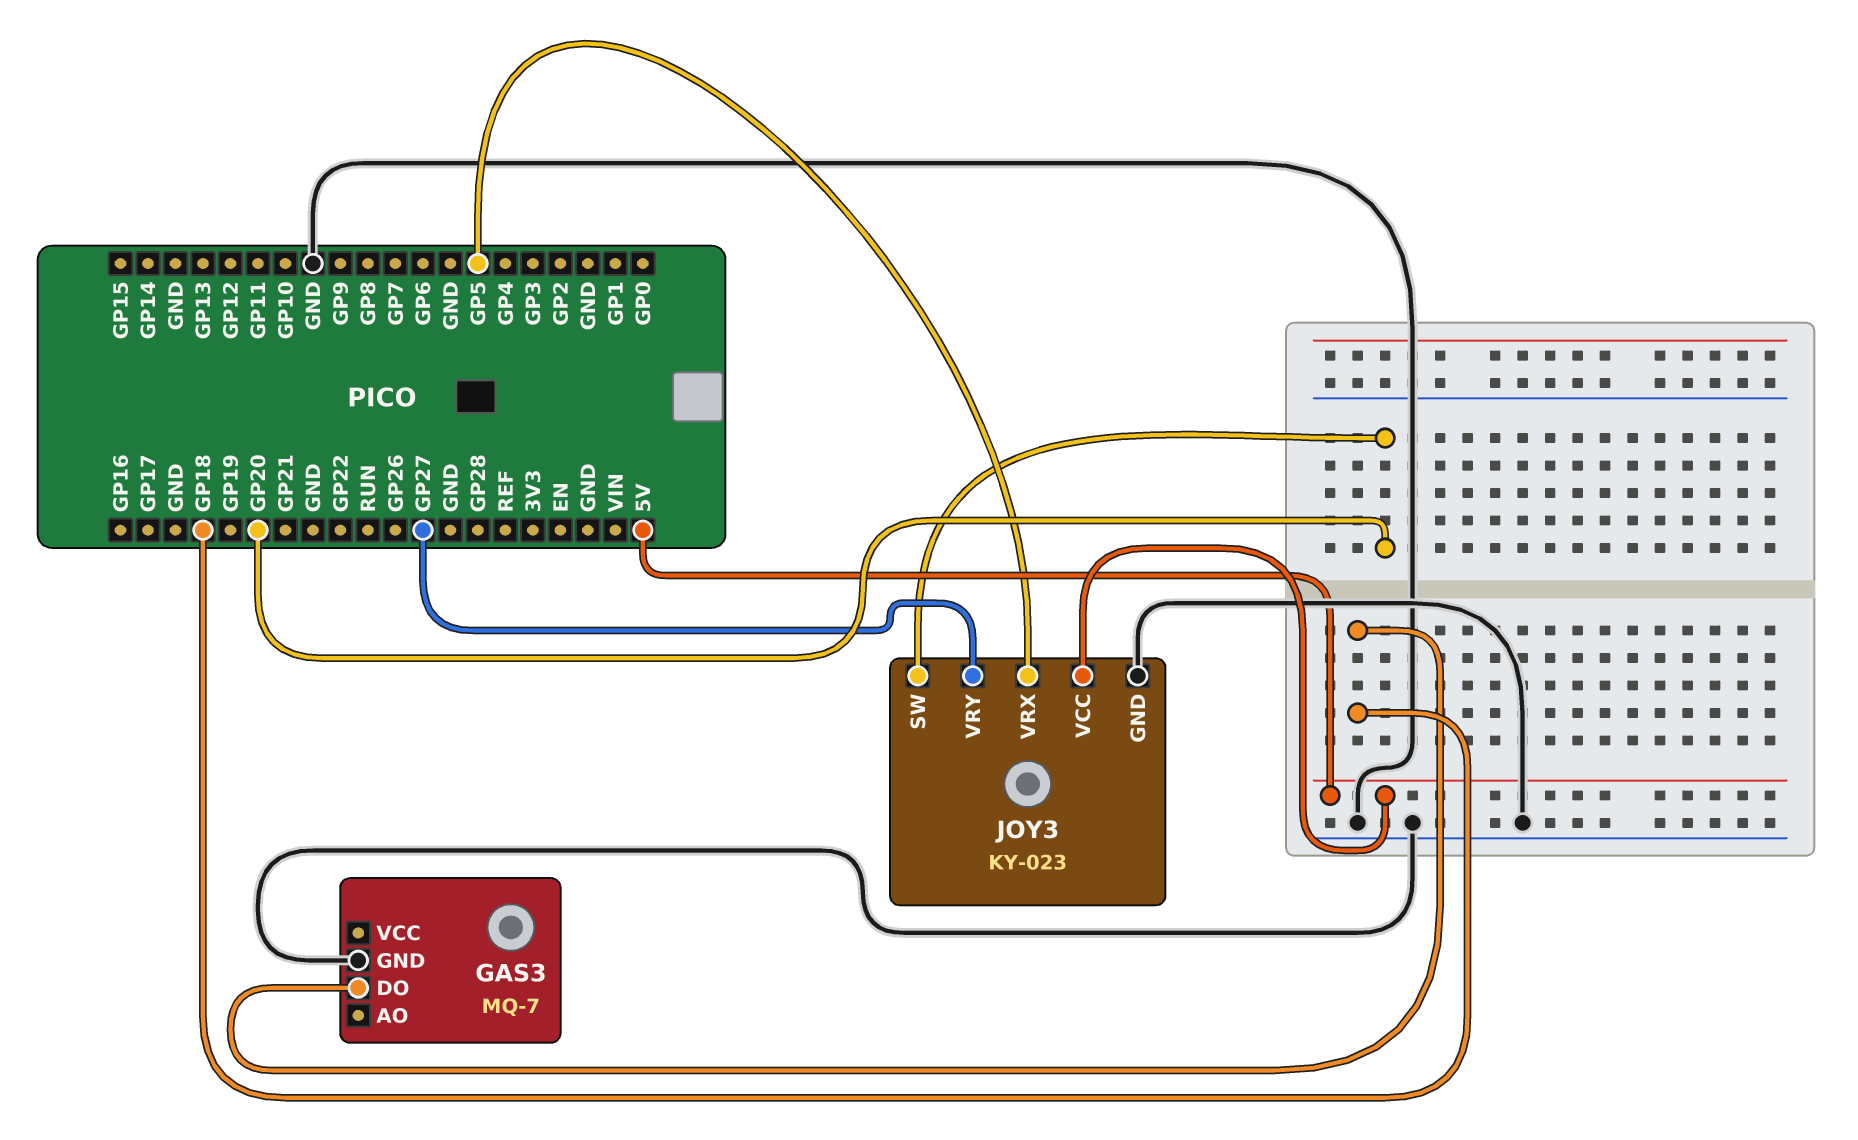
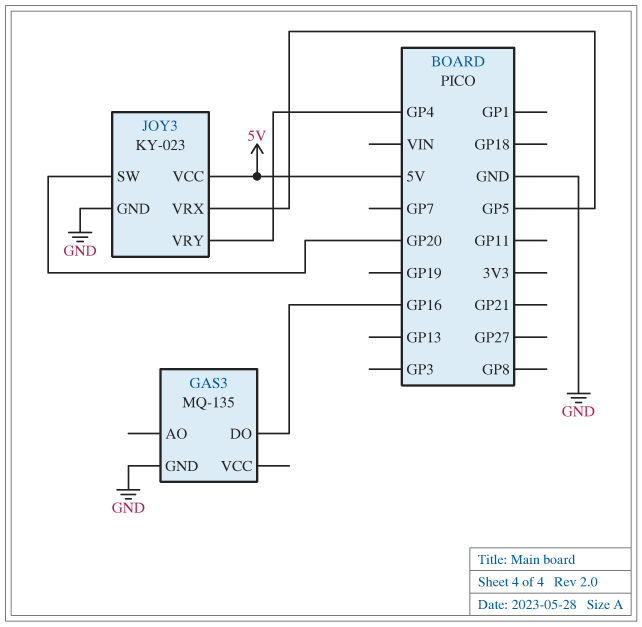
GAS3: MQ-7 -> MQ-135
GAS3 pin DO: GP18 -> GP16
JOY3 pin VRY: GP27 -> GP4

